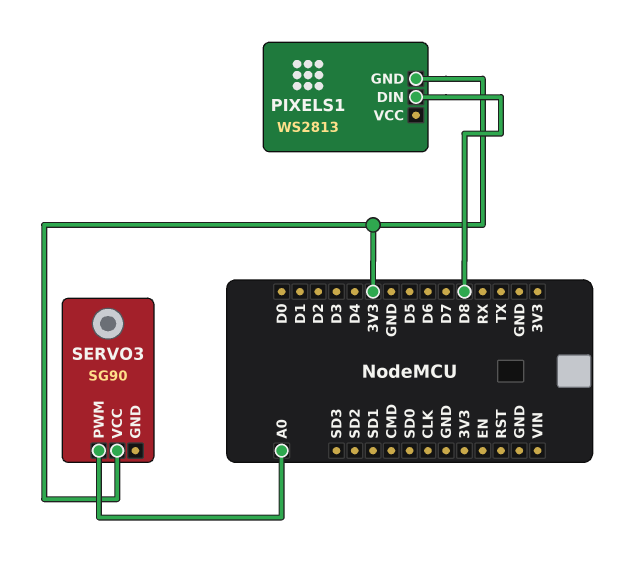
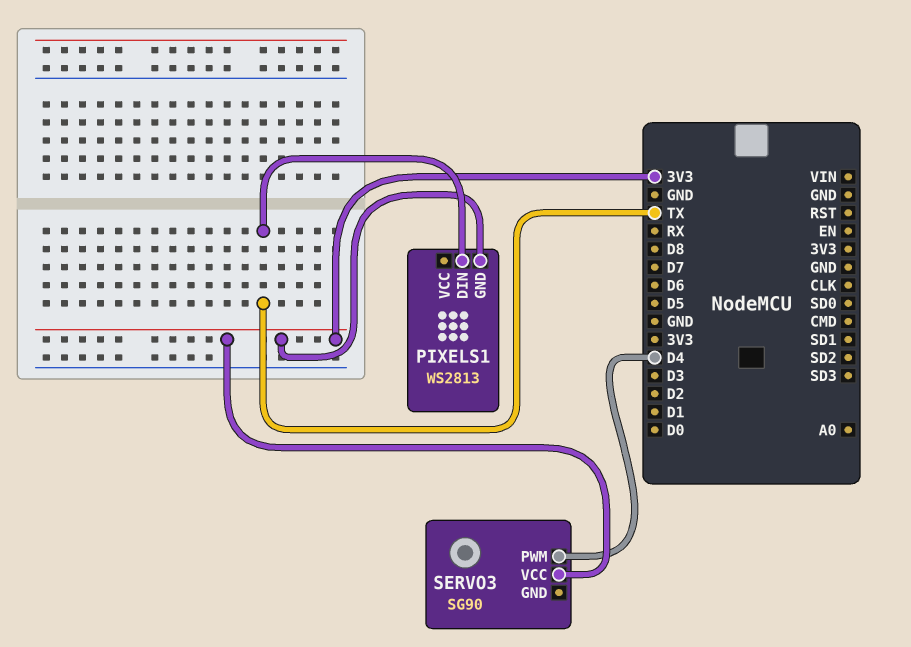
PIXELS1 pin DIN: D8 -> TX
SERVO3 pin PWM: A0 -> D4

